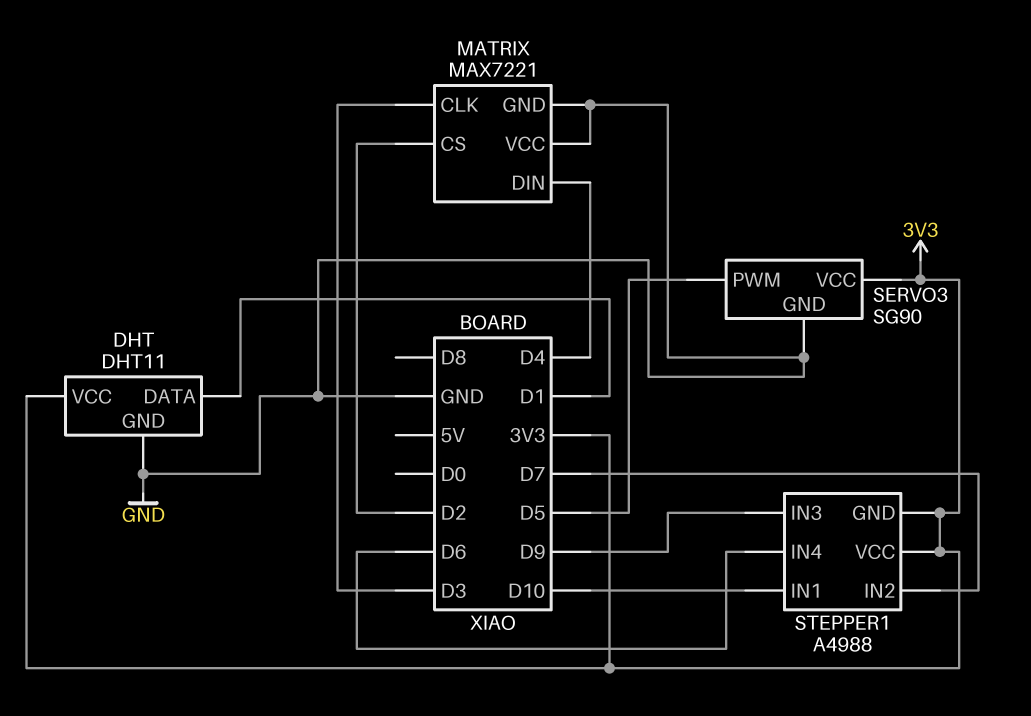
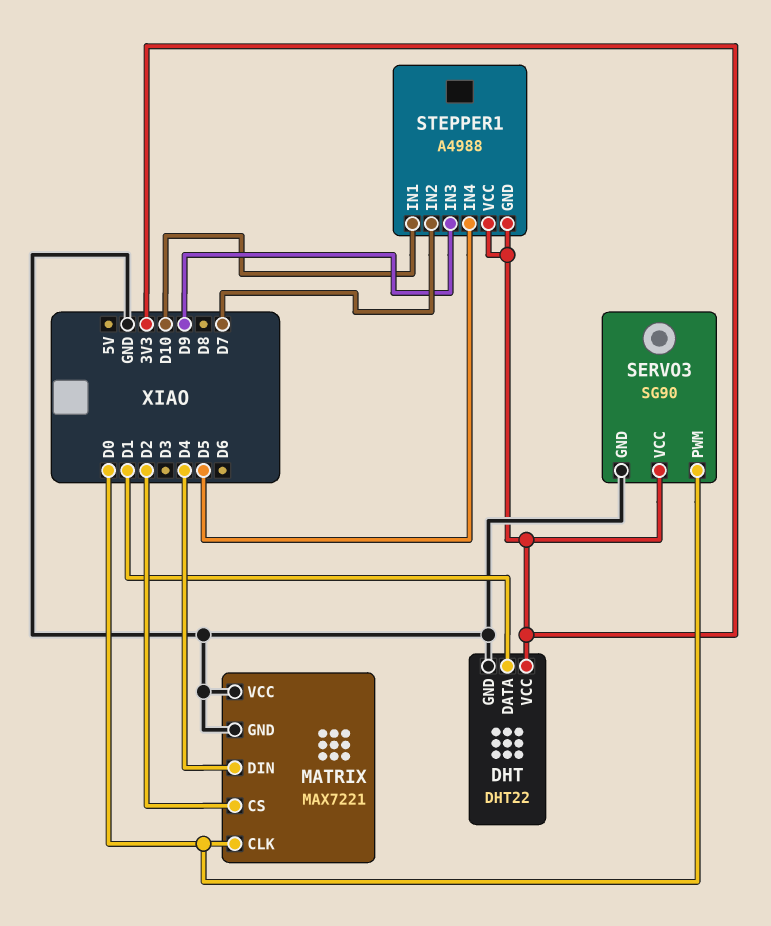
DHT: DHT11 -> DHT22
MATRIX pin CLK: D3 -> D0
SERVO3 pin PWM: D5 -> D0
STEPPER1 pin IN4: D6 -> D5

